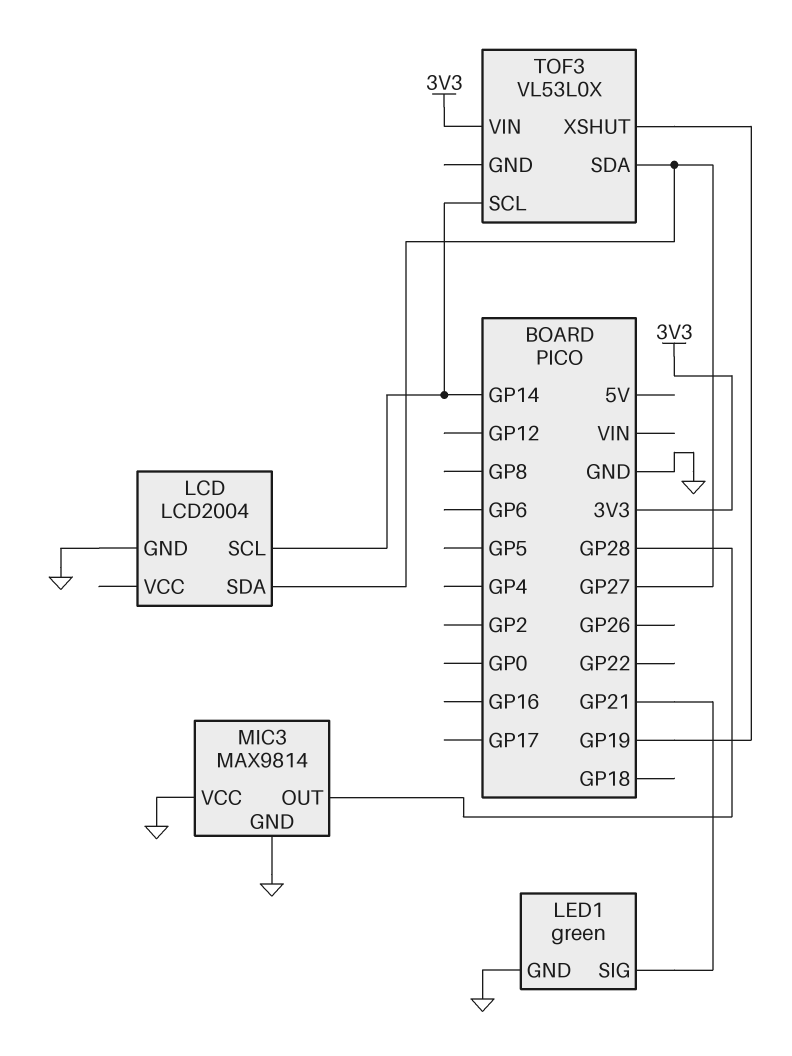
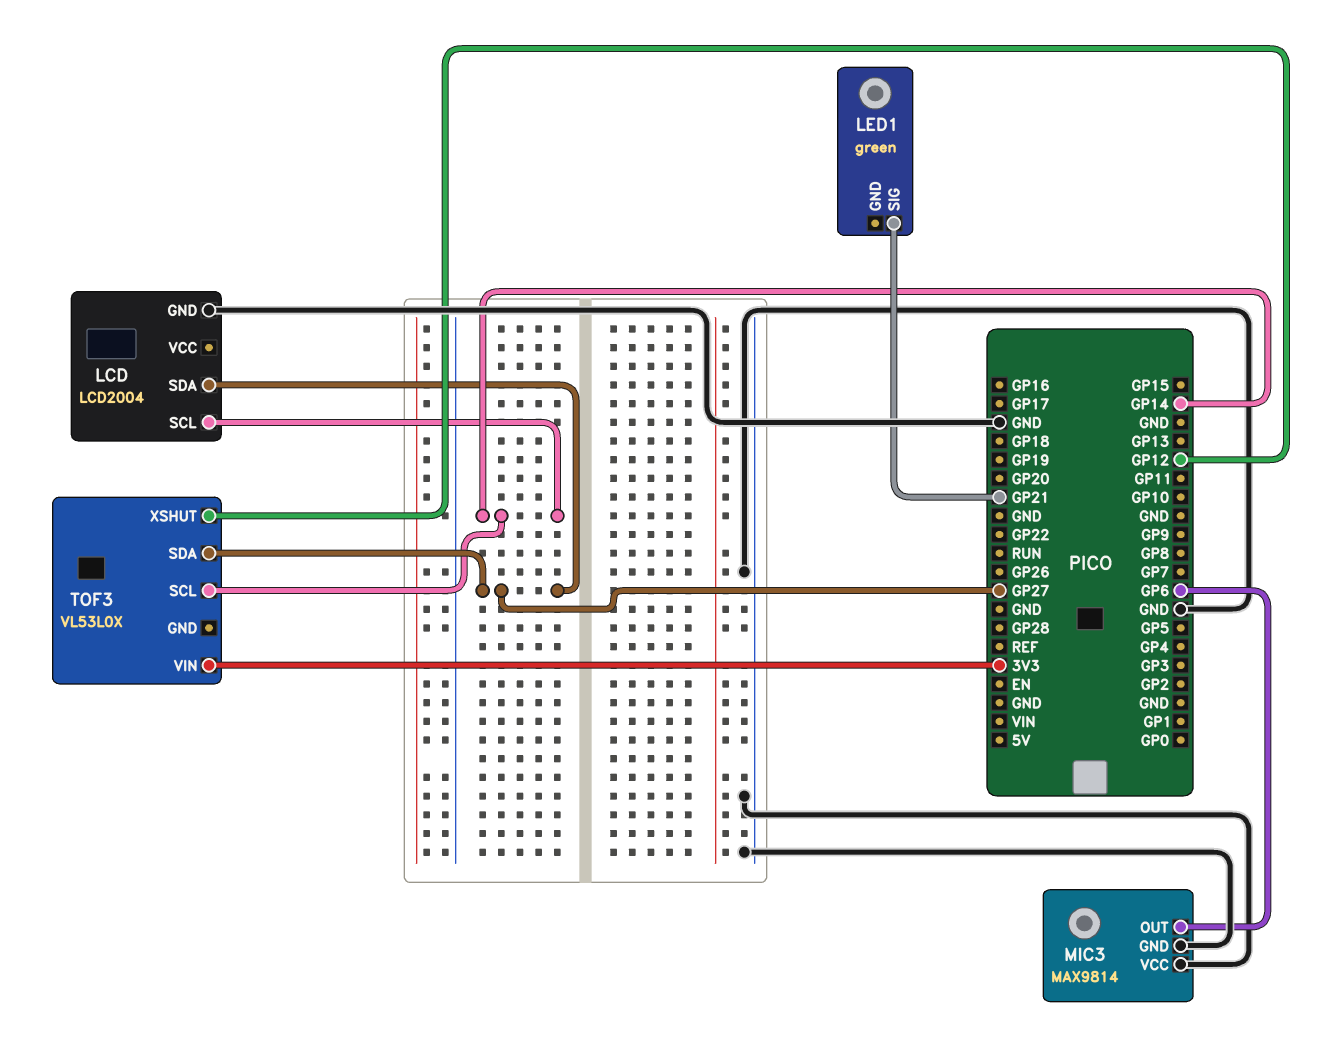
LED1 pin GND: GND -> none
MIC3 pin OUT: GP28 -> GP6
TOF3 pin XSHUT: GP19 -> GP12

